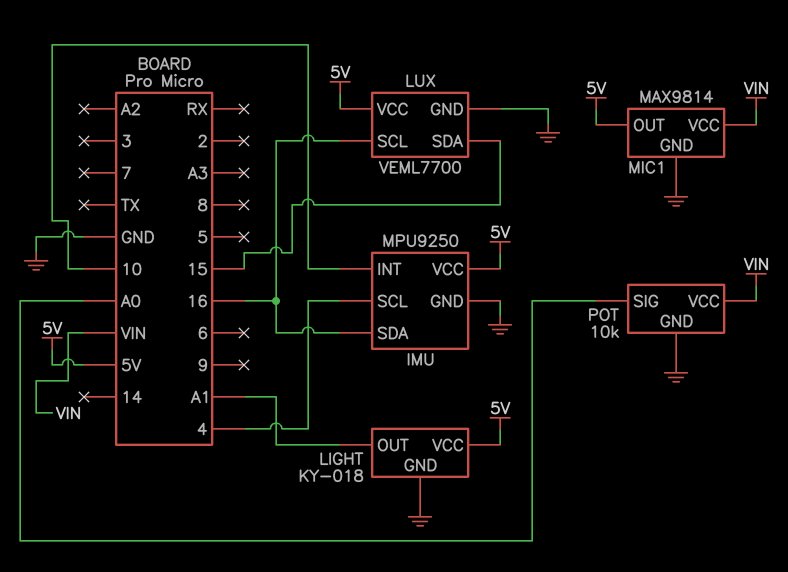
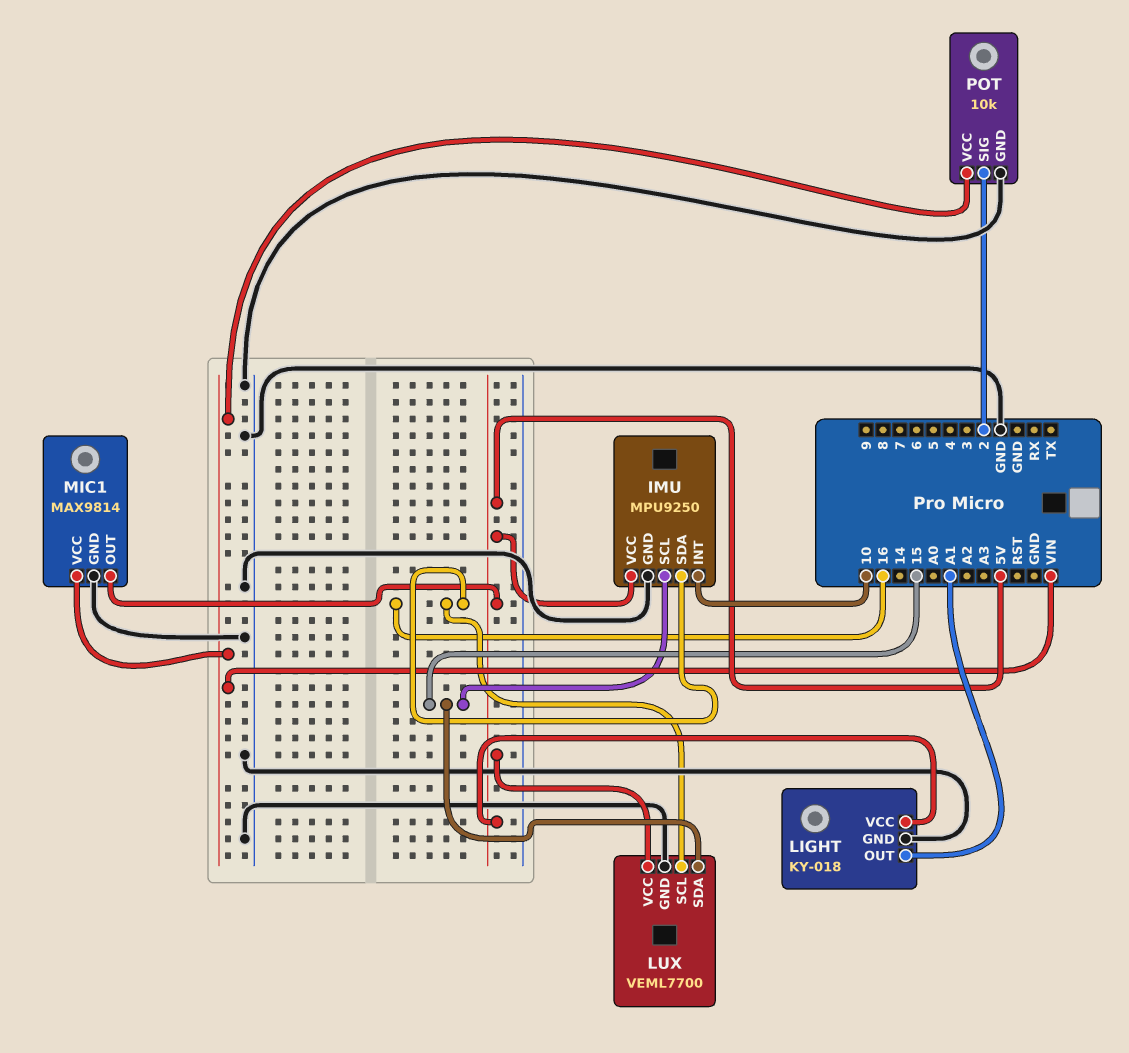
IMU pin SCL: 4 -> 15
POT pin SIG: A0 -> 2

